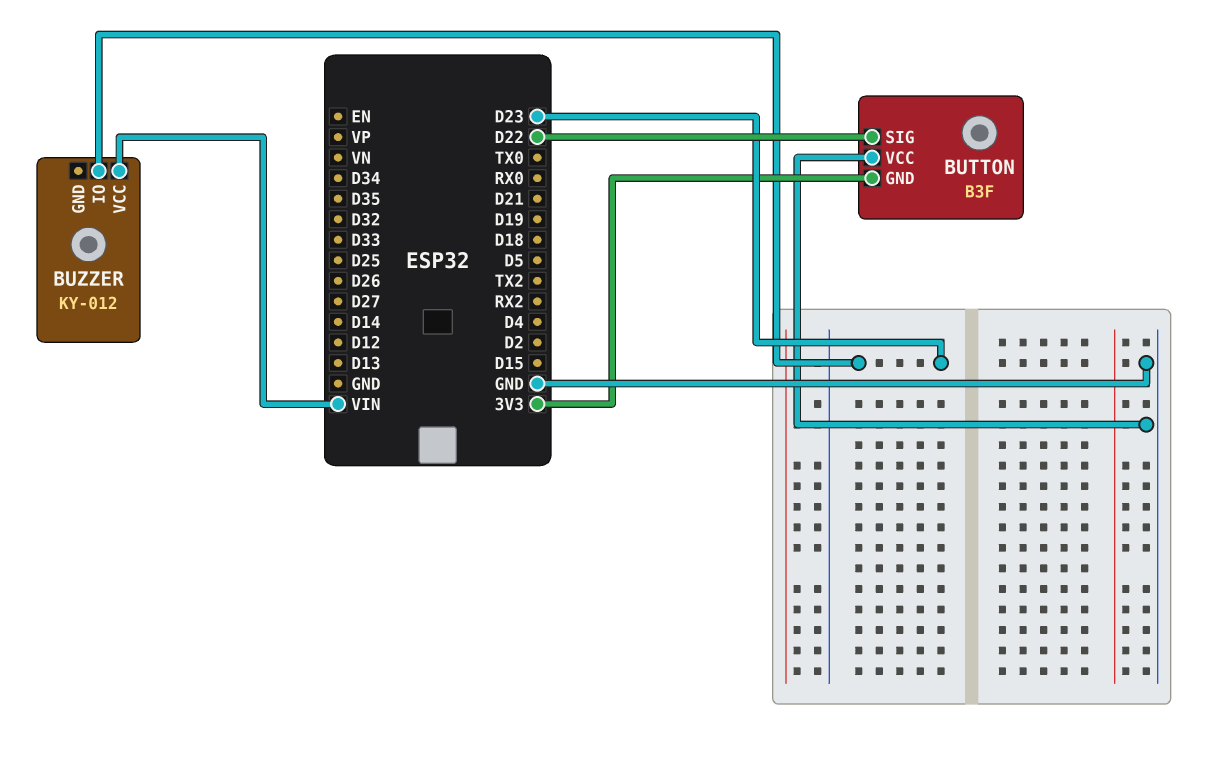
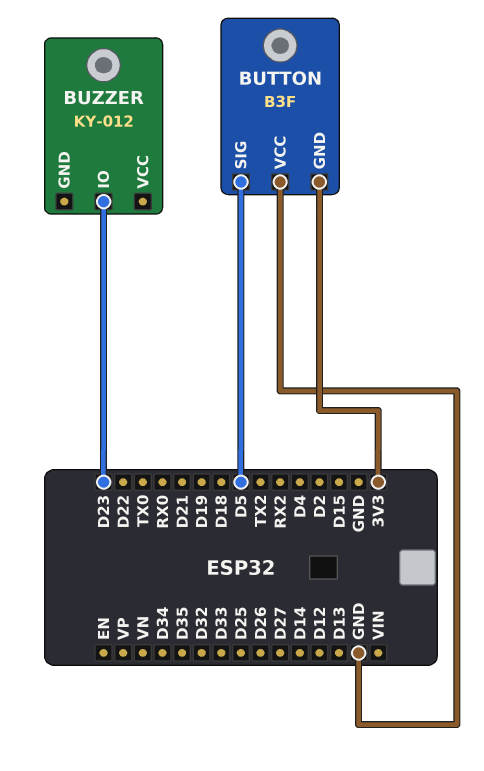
BUTTON pin SIG: D22 -> D5
BUZZER pin VCC: VIN -> none

